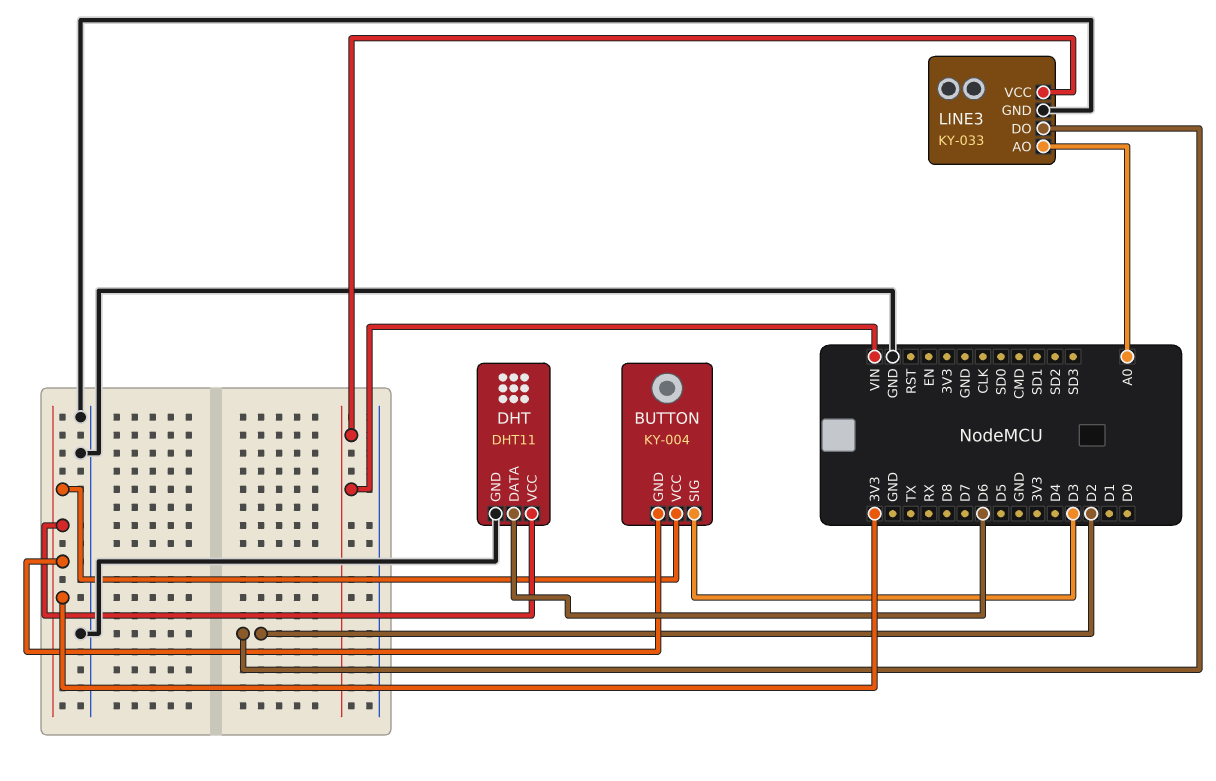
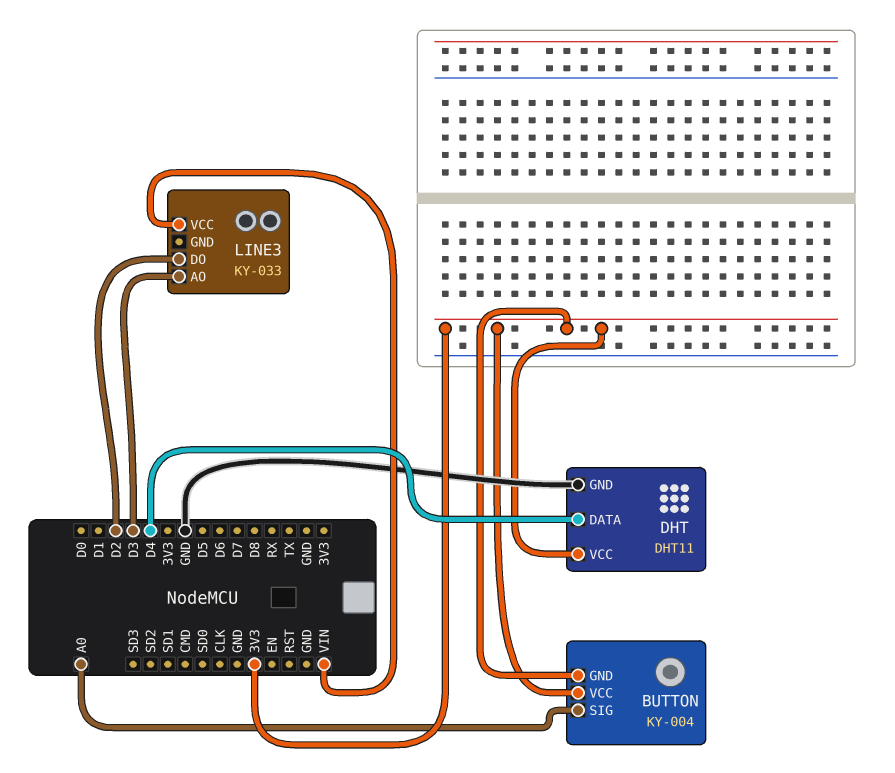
BUTTON pin SIG: D3 -> A0
DHT pin DATA: D6 -> D4
LINE3 pin AO: A0 -> D3
LINE3 pin GND: GND -> none

